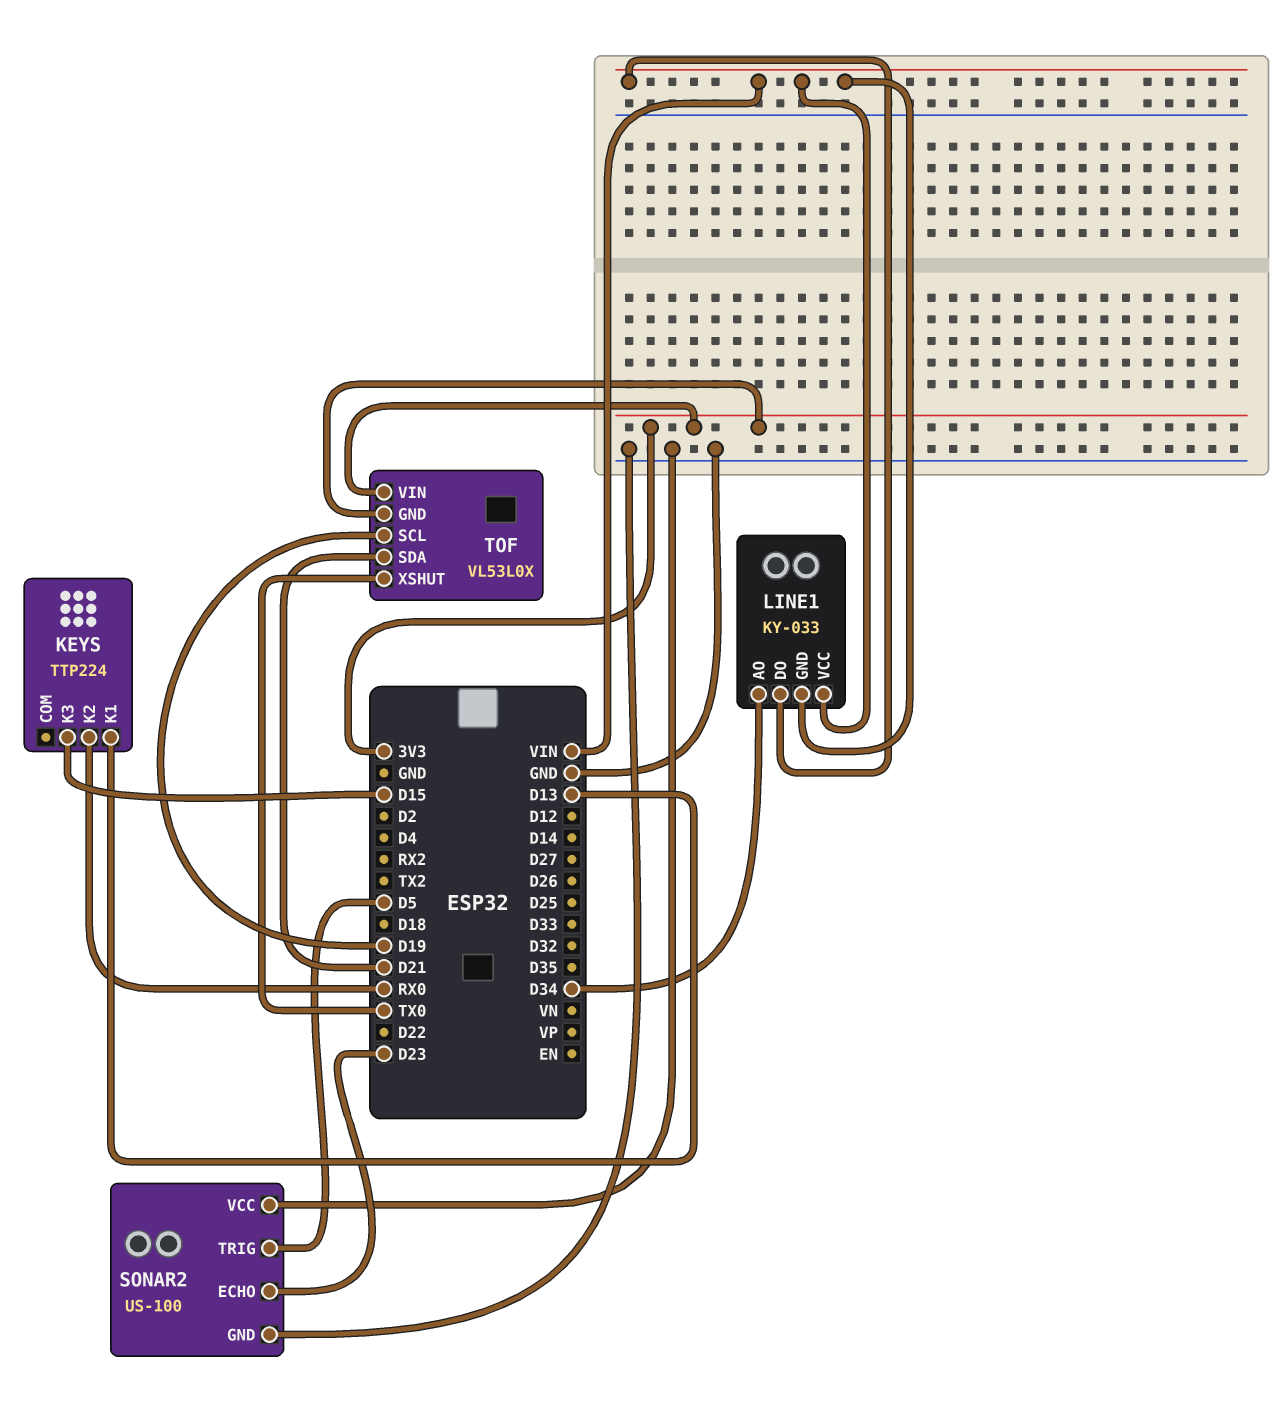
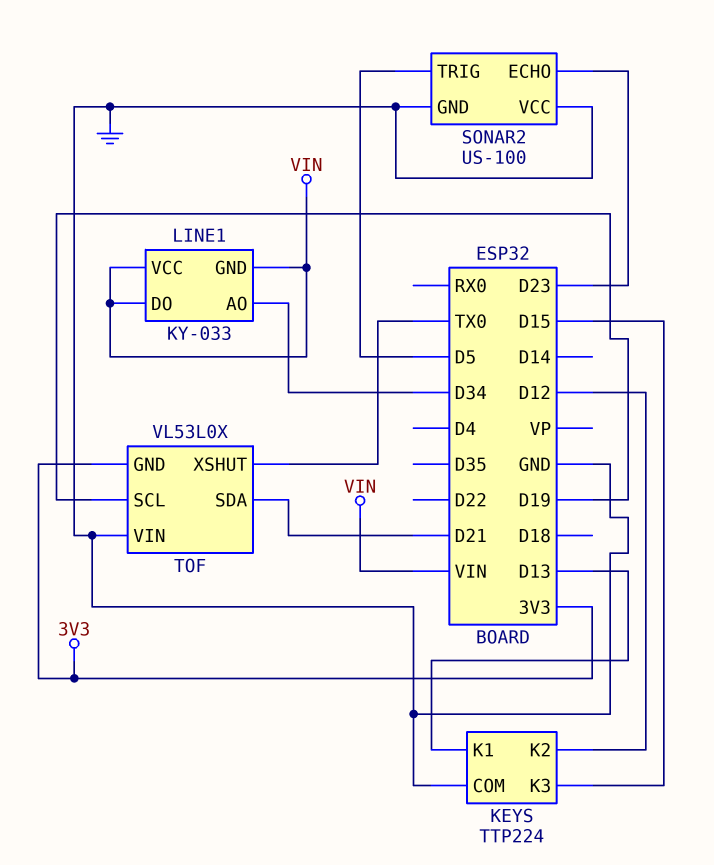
KEYS pin COM: none -> GND
KEYS pin K2: RX0 -> D12
TOF pin VIN: 3V3 -> GND

